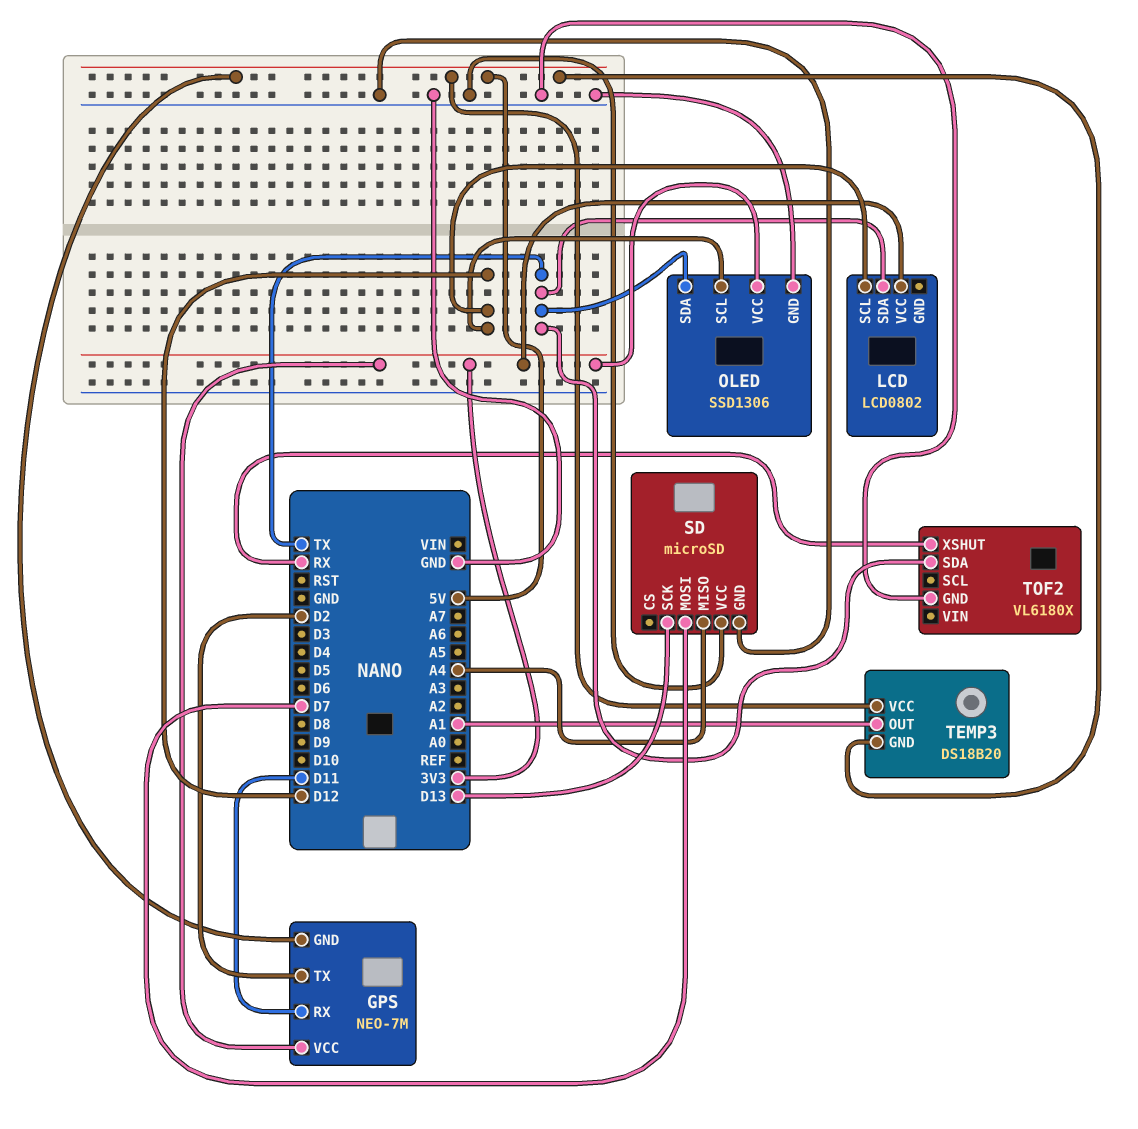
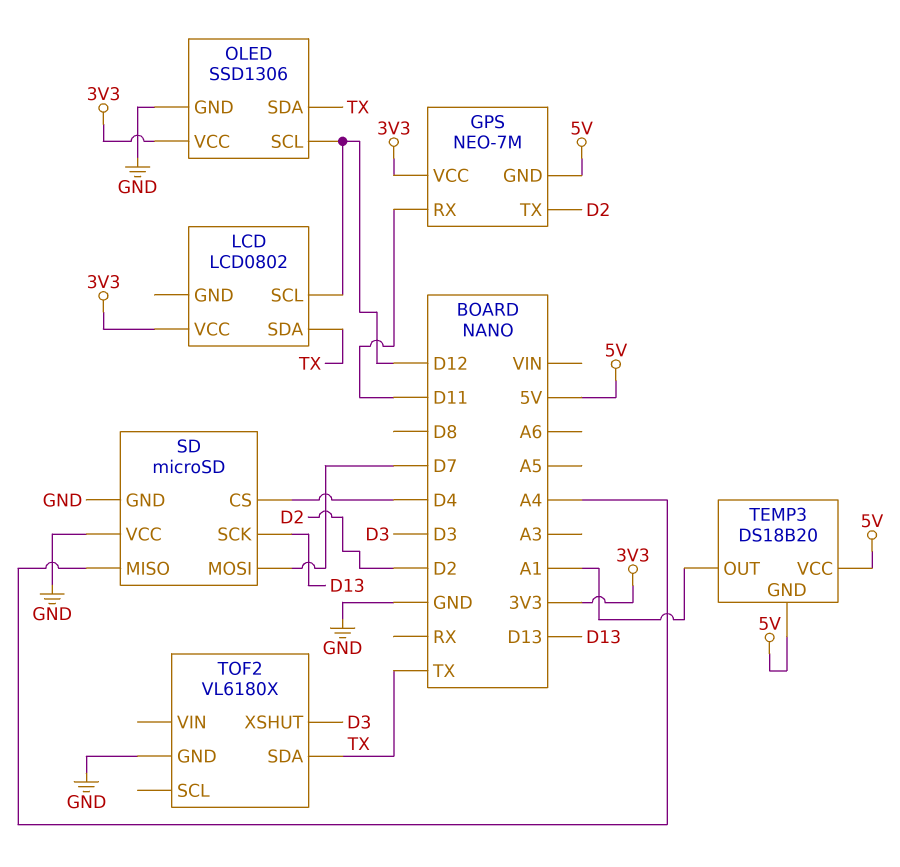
SD pin CS: none -> D4
TOF2 pin XSHUT: RX -> D3

